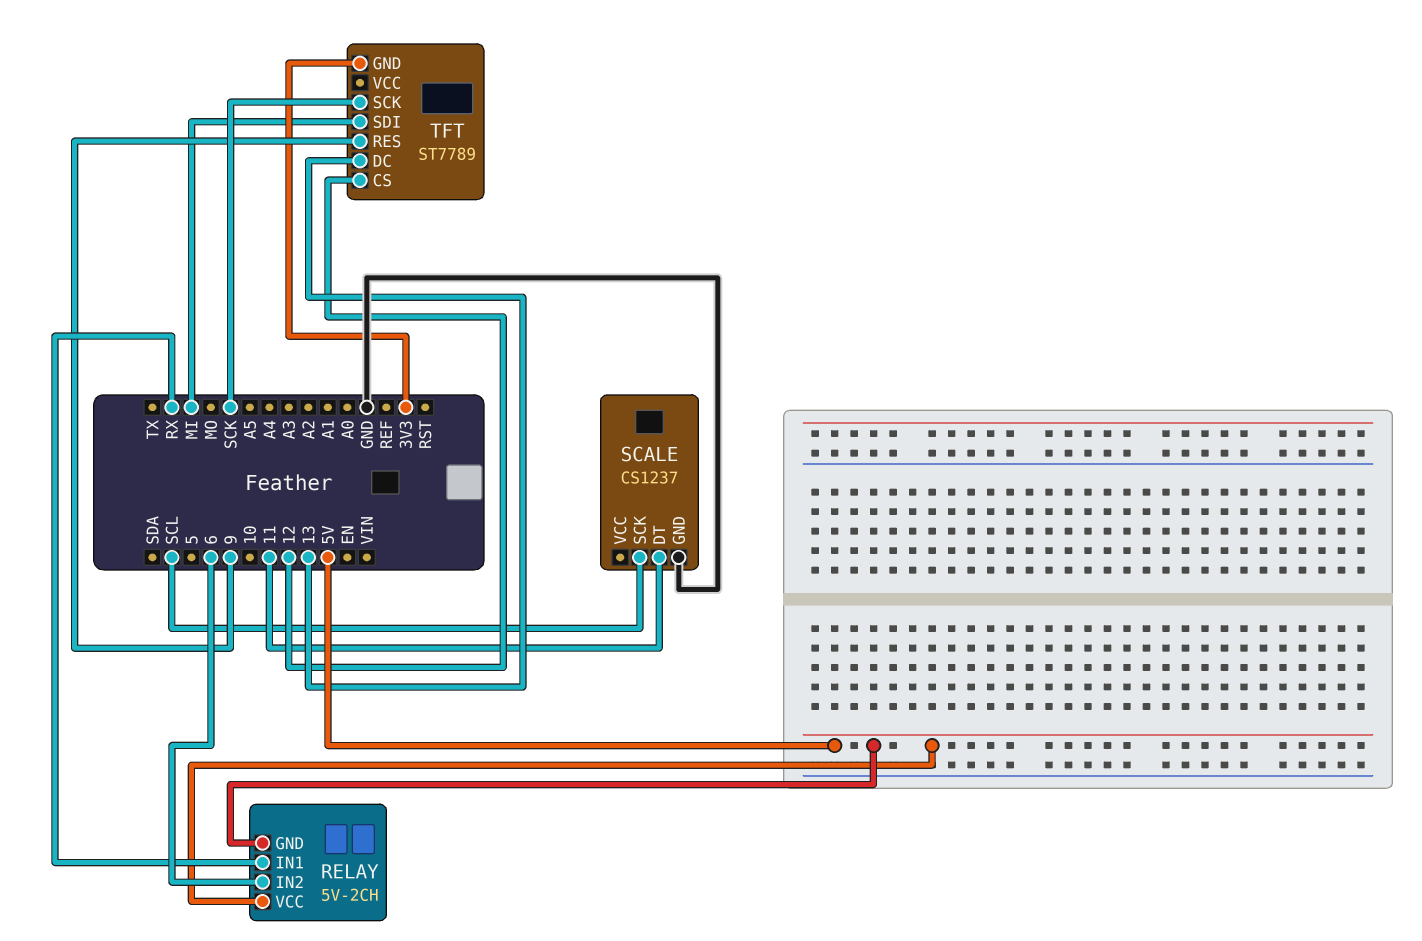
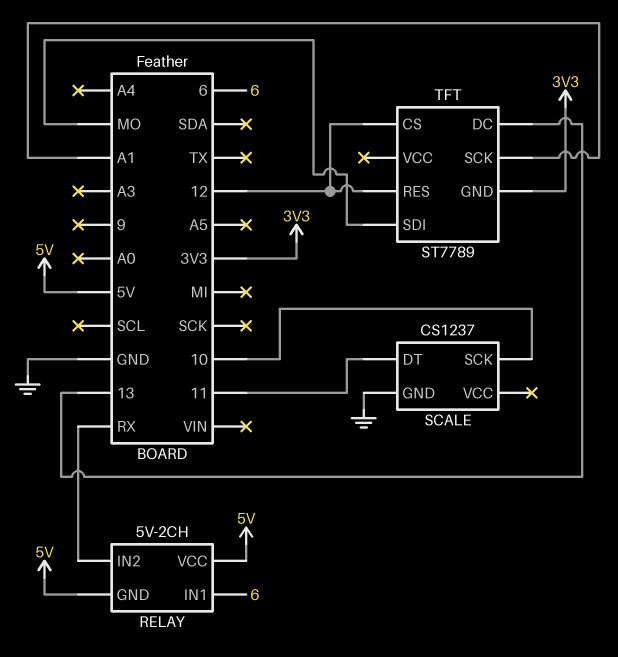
RELAY pin IN1: RX -> 6
RELAY pin IN2: 6 -> RX
SCALE pin SCK: SCL -> 10
TFT pin RES: 9 -> 12
TFT pin SCK: SCK -> A1
TFT pin SDI: MI -> MO

